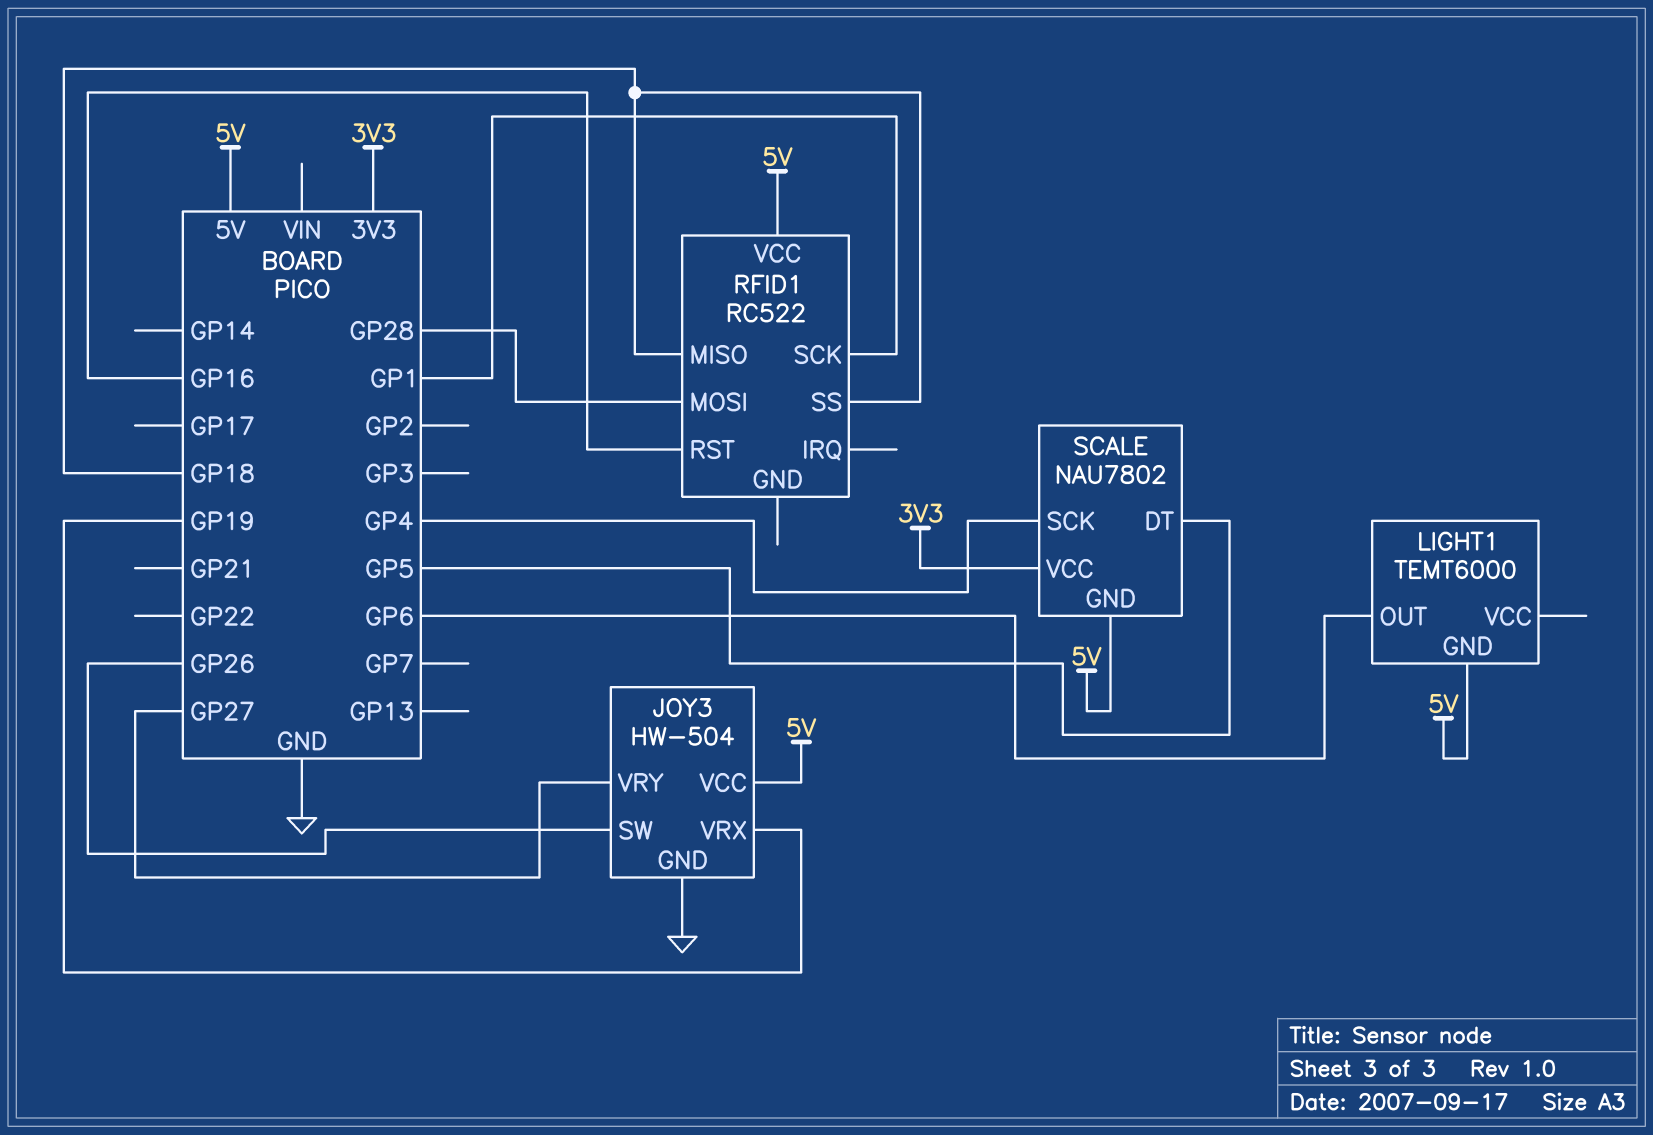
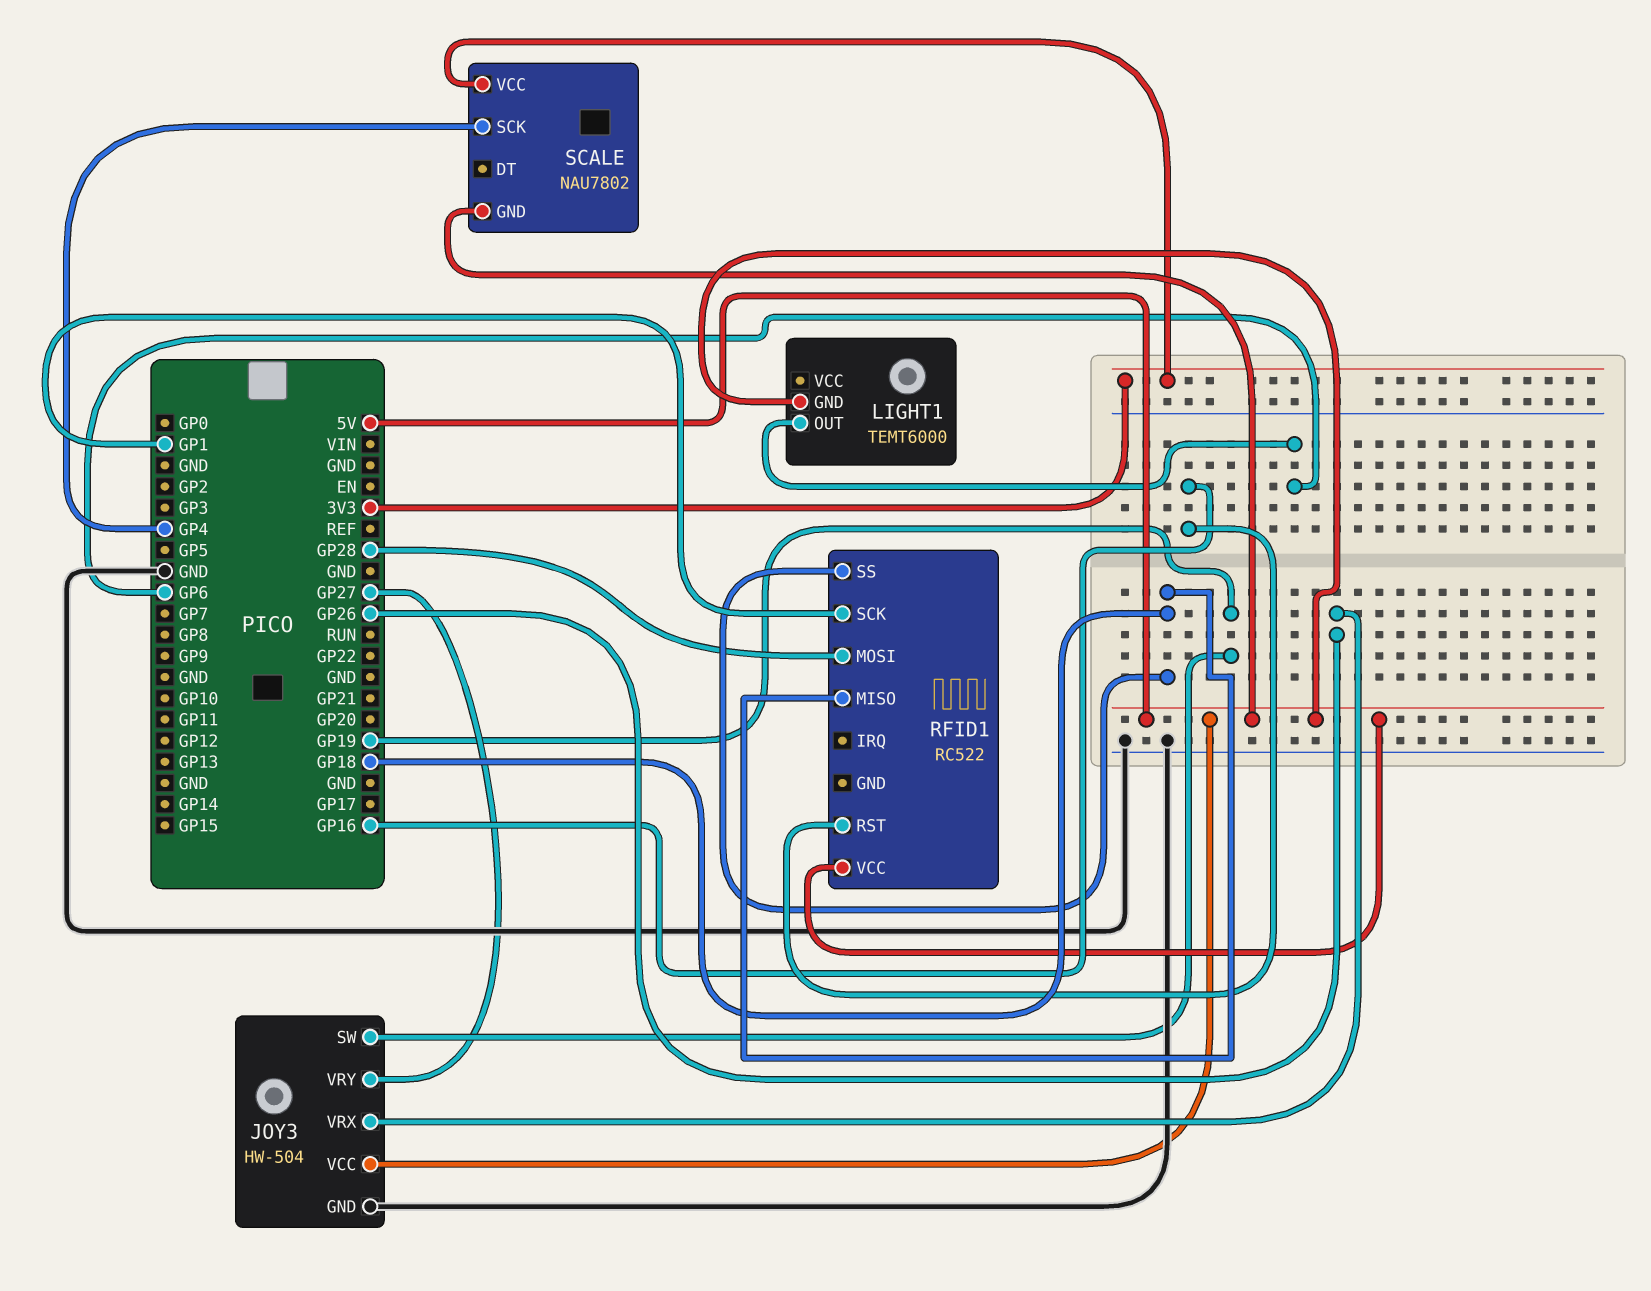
JOY3 pin SW: GP26 -> GP19
JOY3 pin VRX: GP19 -> GP26
SCALE pin DT: GP5 -> none

